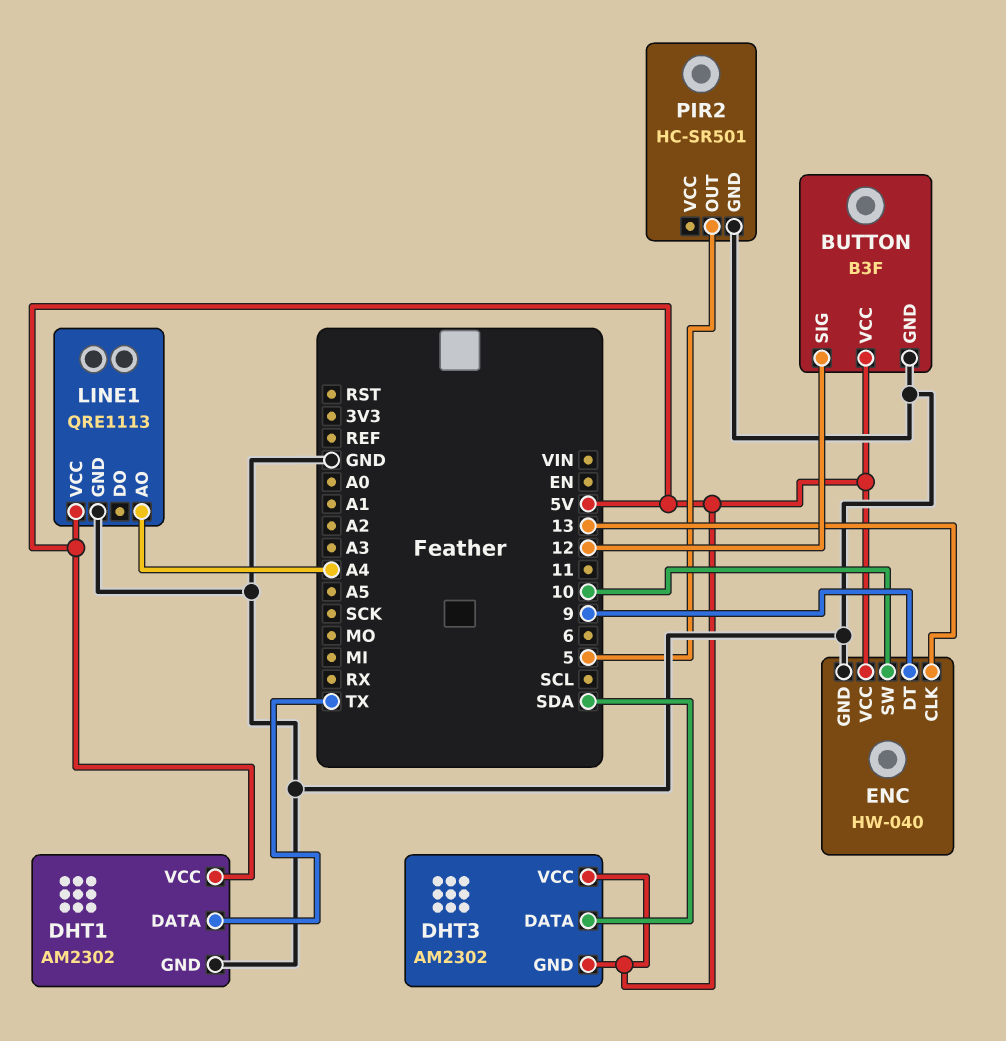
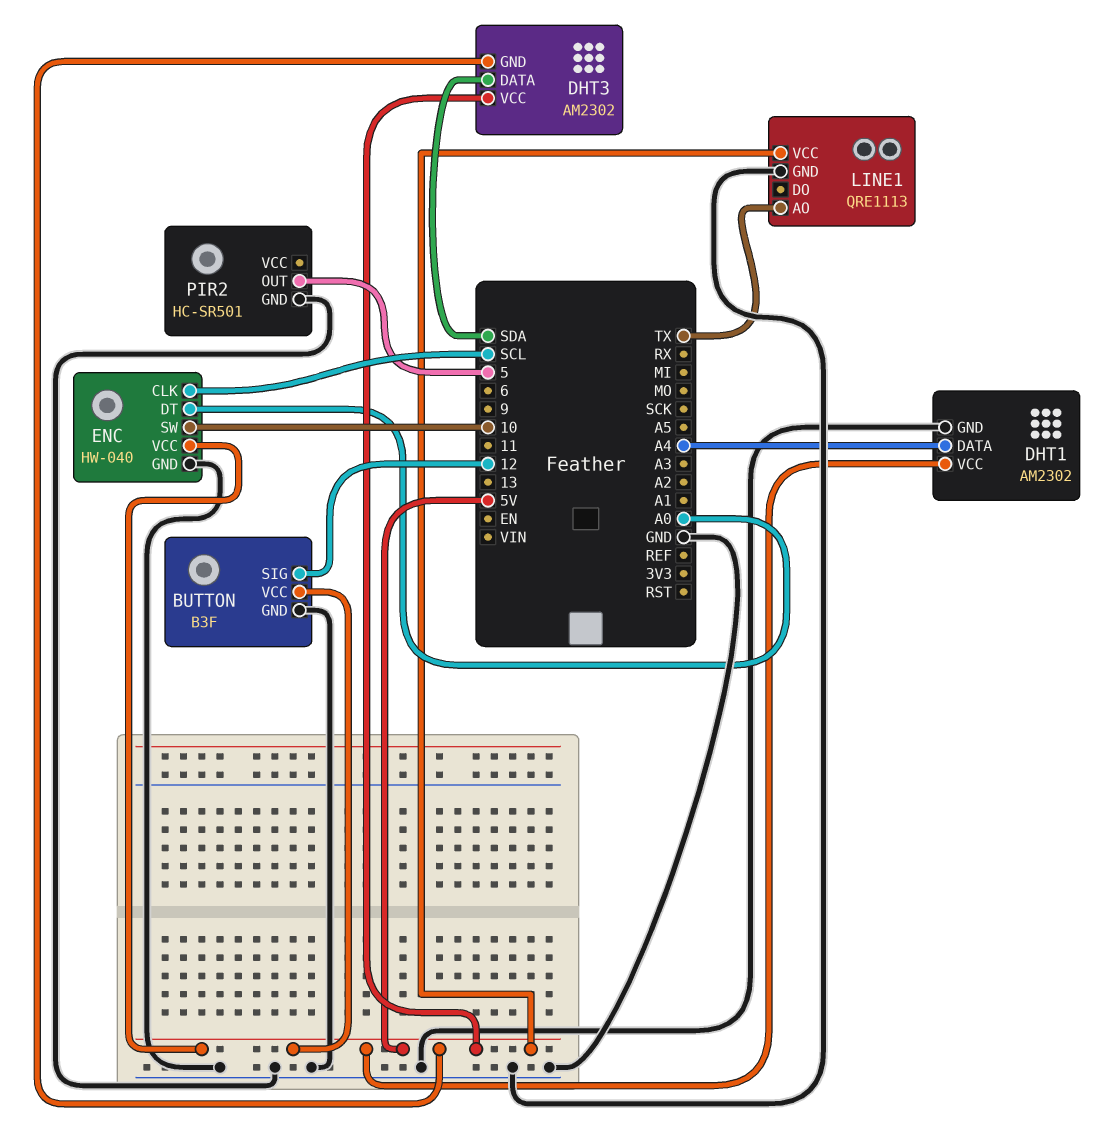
DHT1 pin DATA: TX -> A4
ENC pin CLK: 13 -> SCL
ENC pin DT: 9 -> A0
LINE1 pin AO: A4 -> TX

